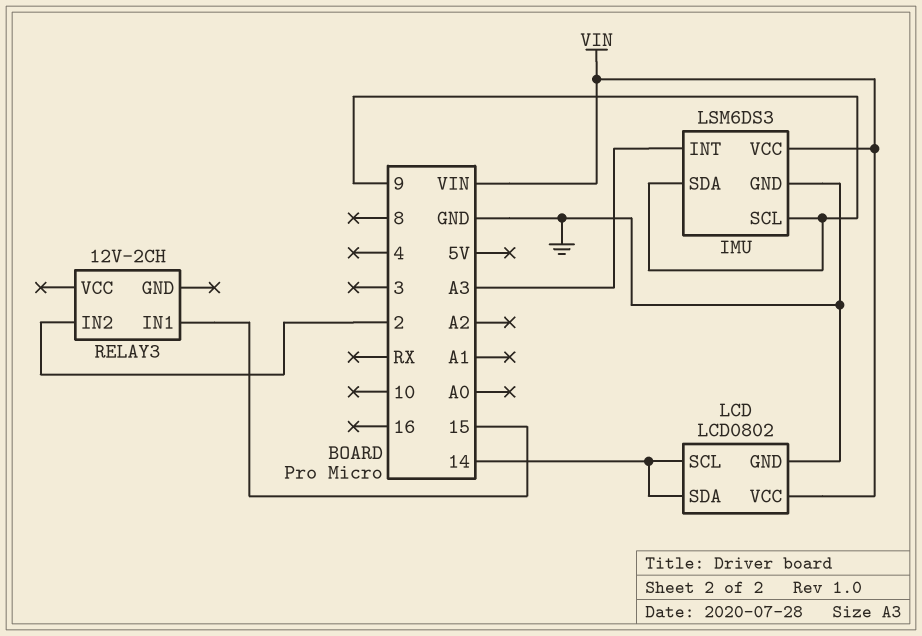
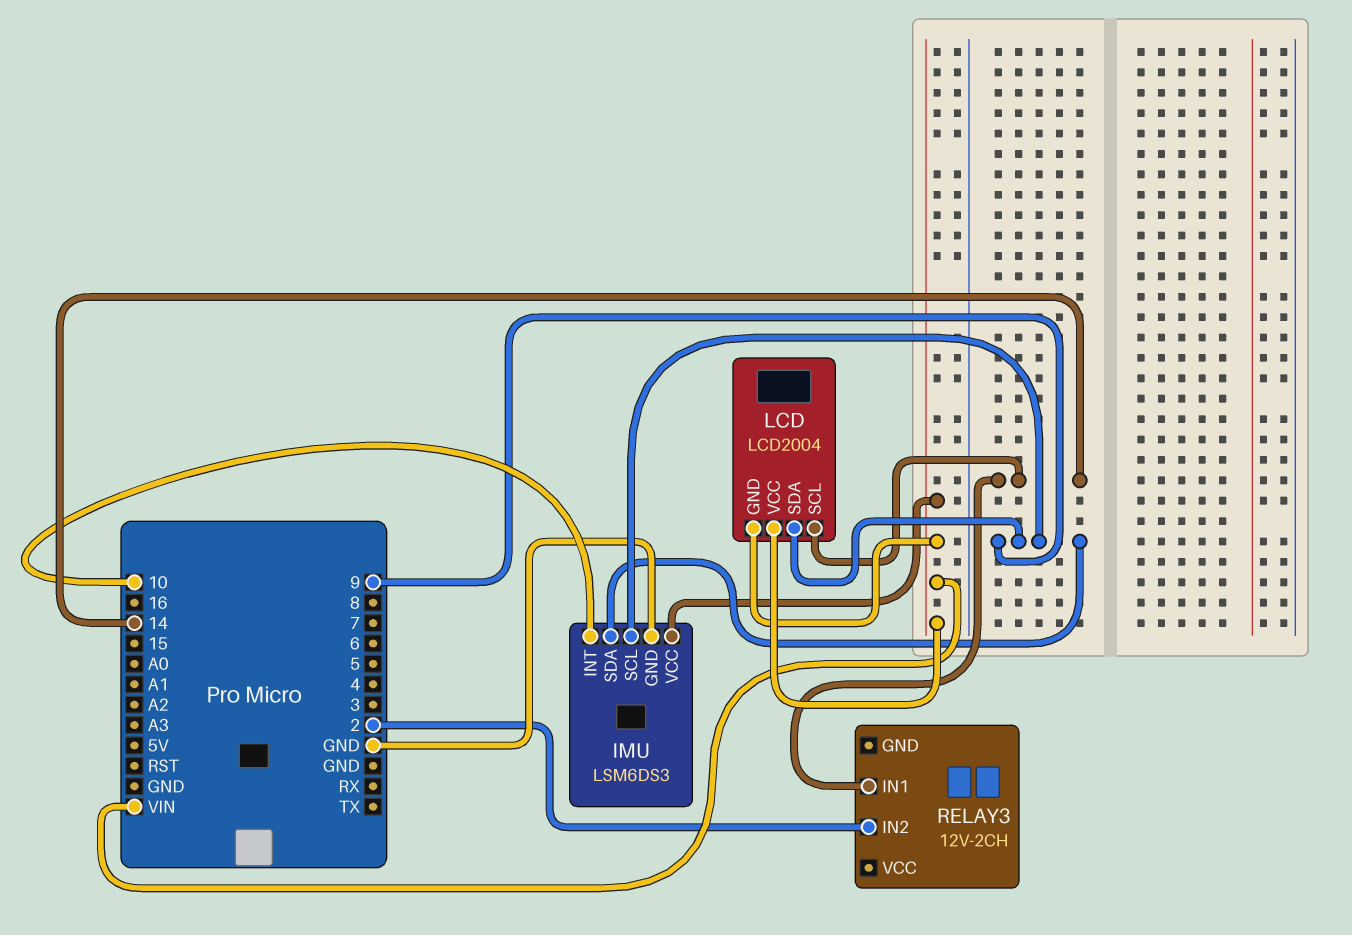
IMU pin INT: A3 -> 10
LCD: LCD0802 -> LCD2004
LCD pin GND: GND -> VIN
LCD pin SDA: 14 -> 9
RELAY3 pin IN1: 15 -> 14

